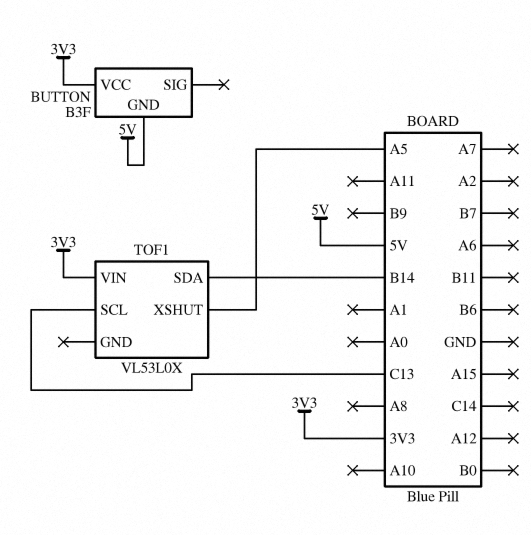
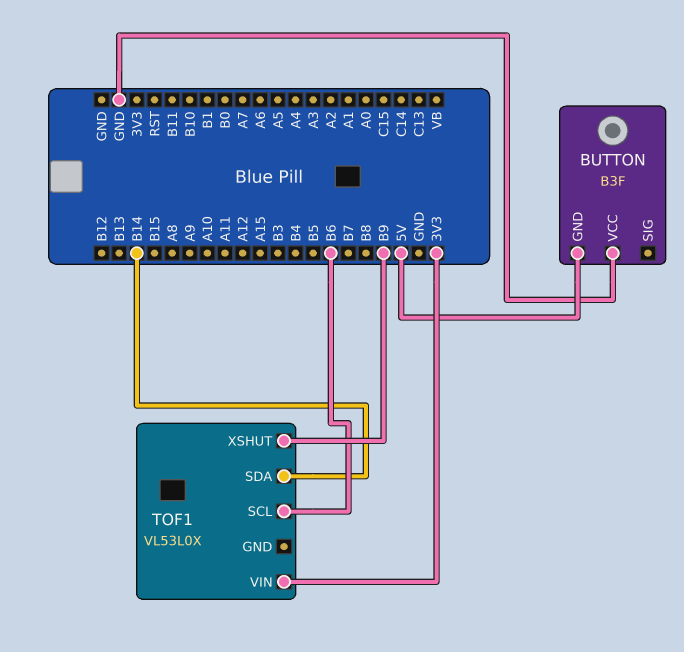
BUTTON pin VCC: 3V3 -> GND
TOF1 pin SCL: C13 -> B6
TOF1 pin XSHUT: A5 -> B9

